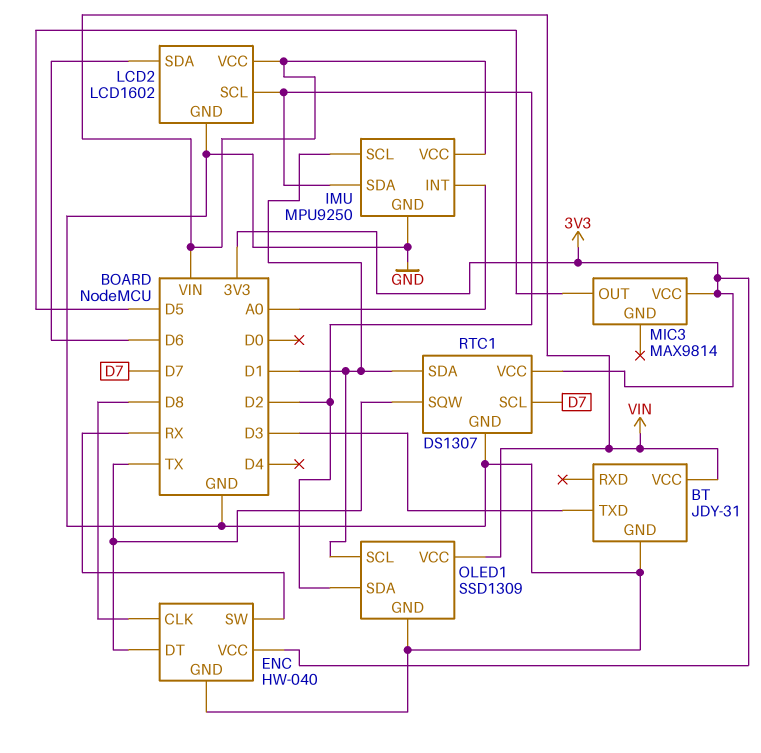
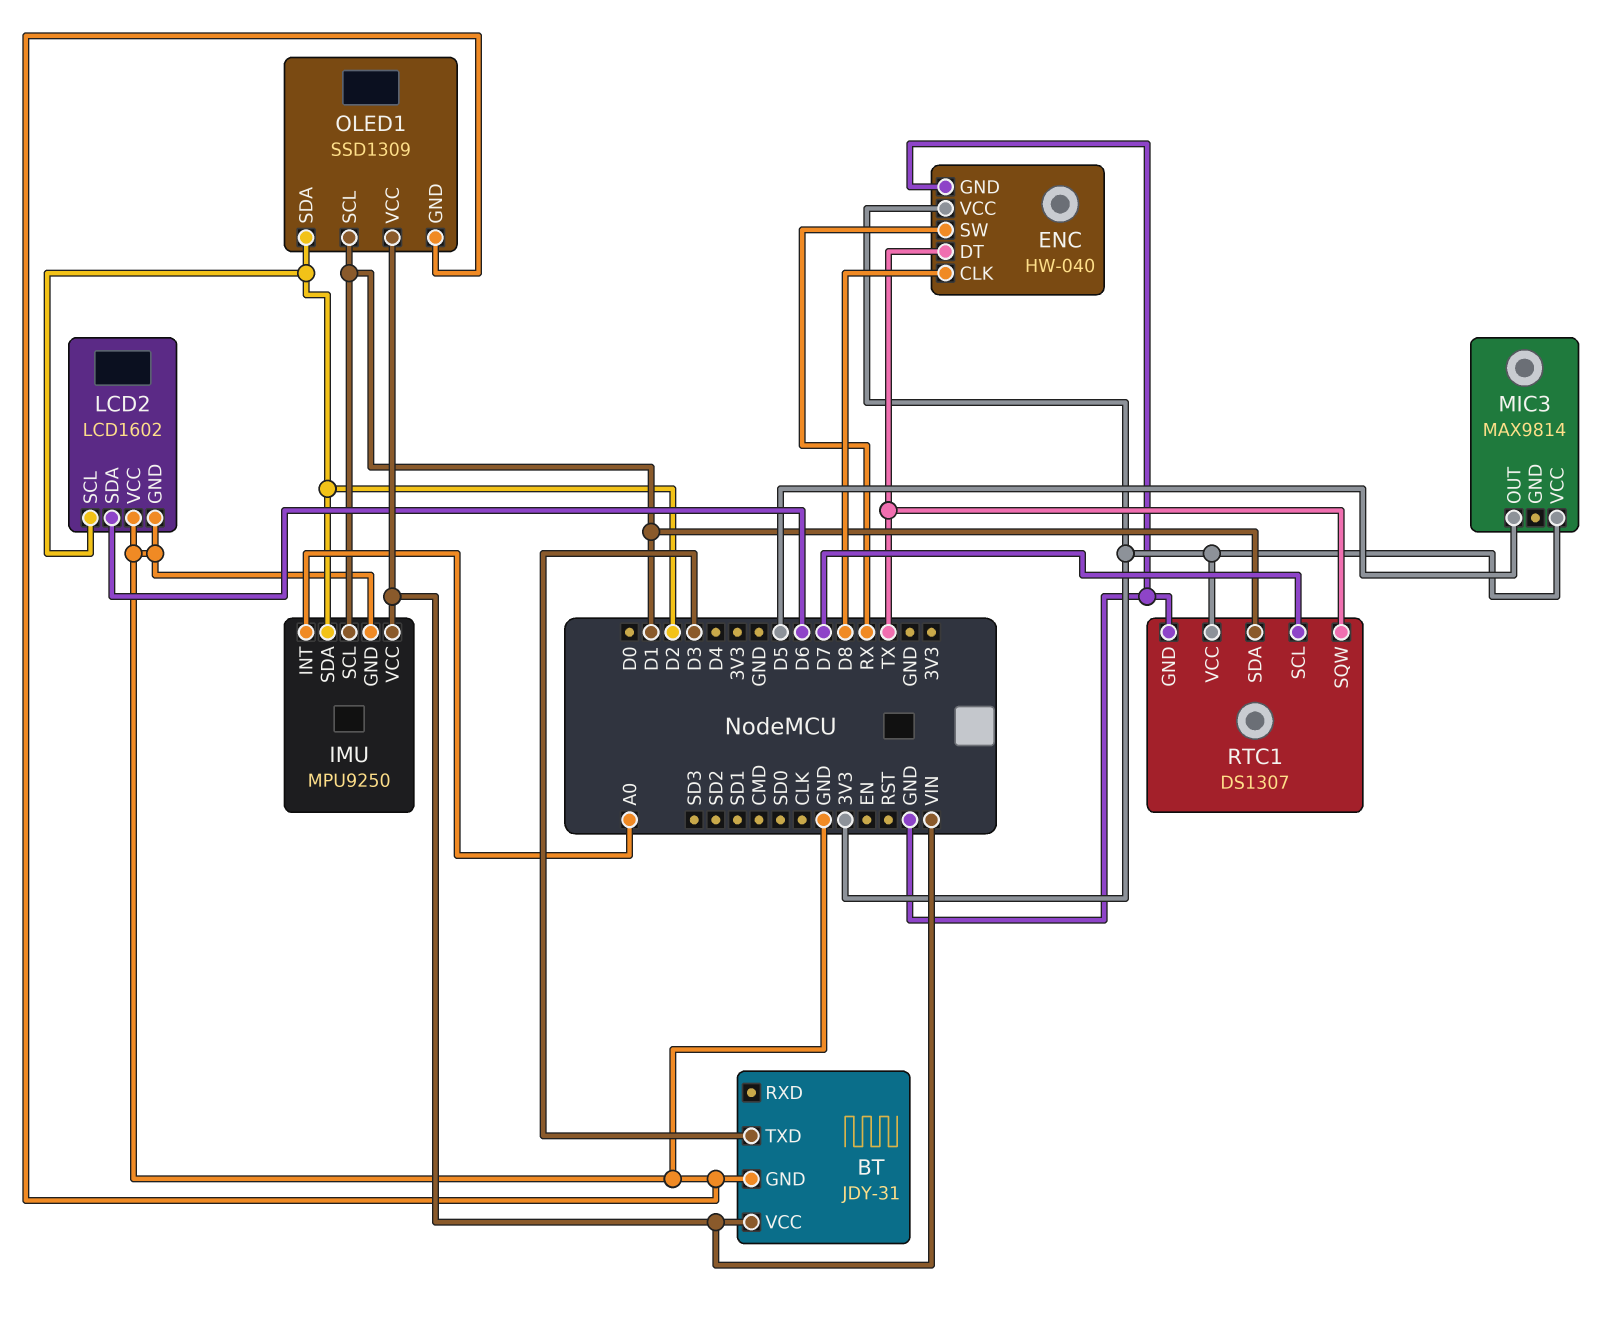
LCD2 pin VCC: VIN -> GND

